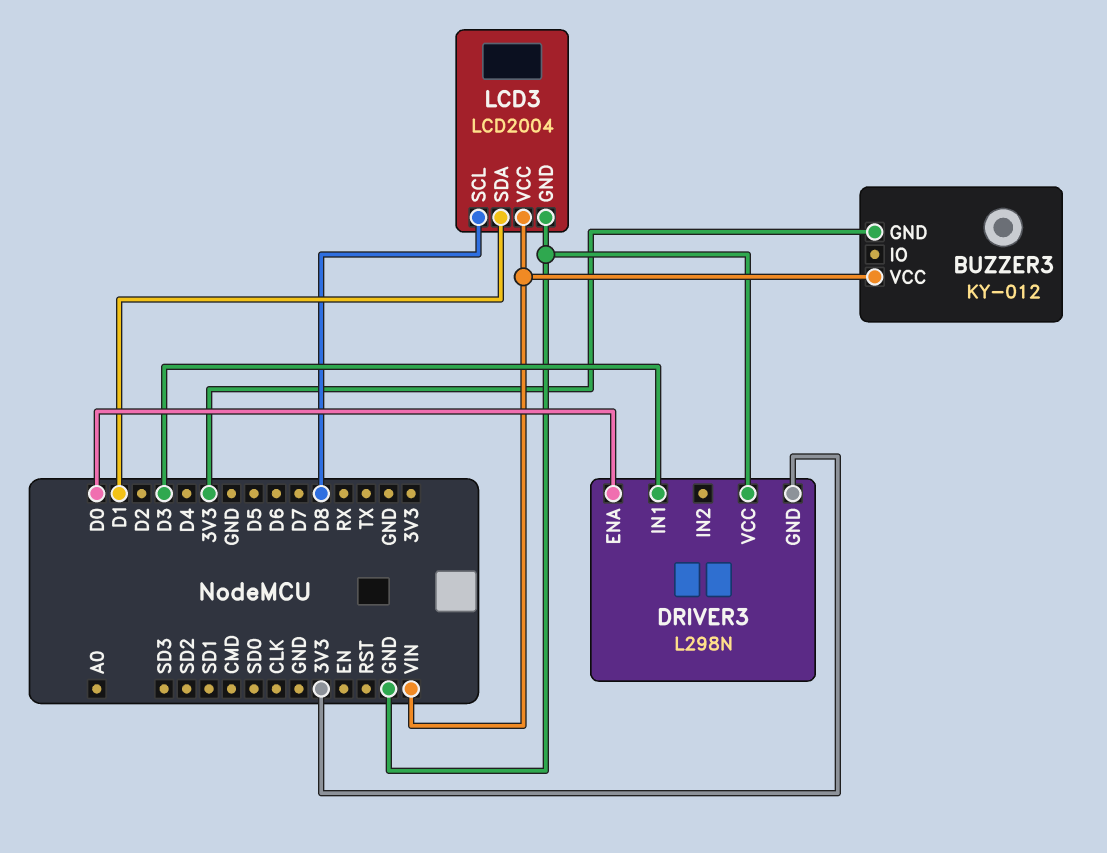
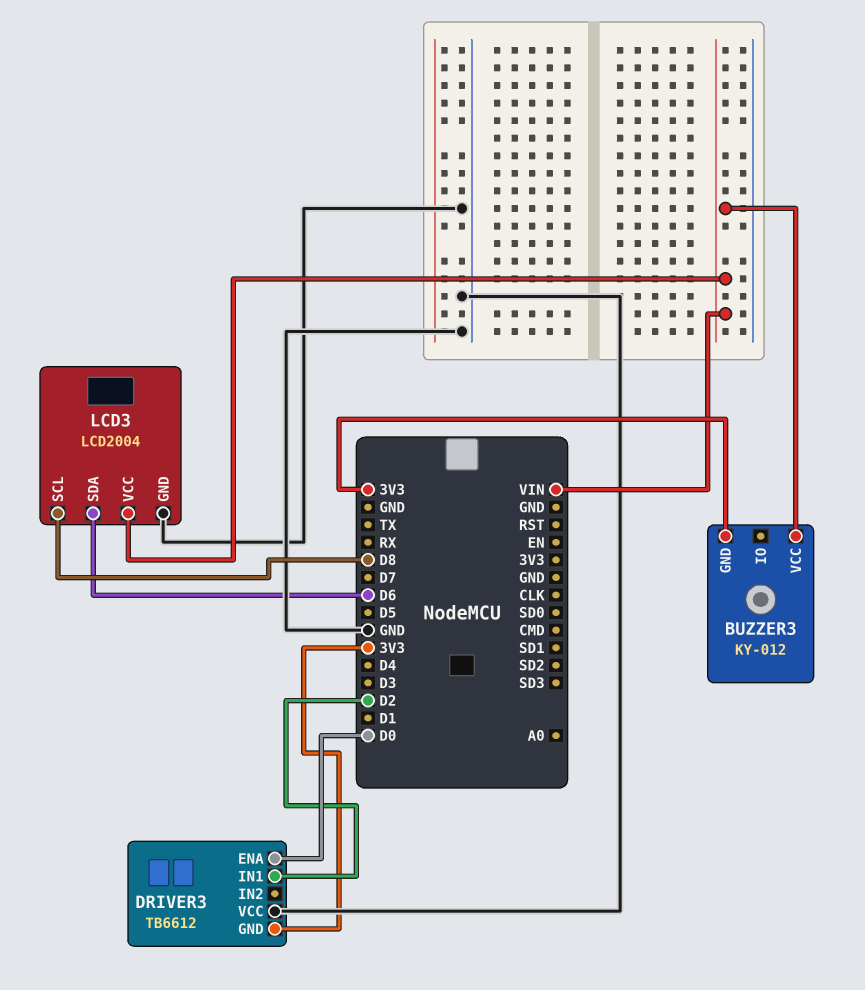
DRIVER3: L298N -> TB6612
DRIVER3 pin IN1: D3 -> D2
LCD3 pin SDA: D1 -> D6

